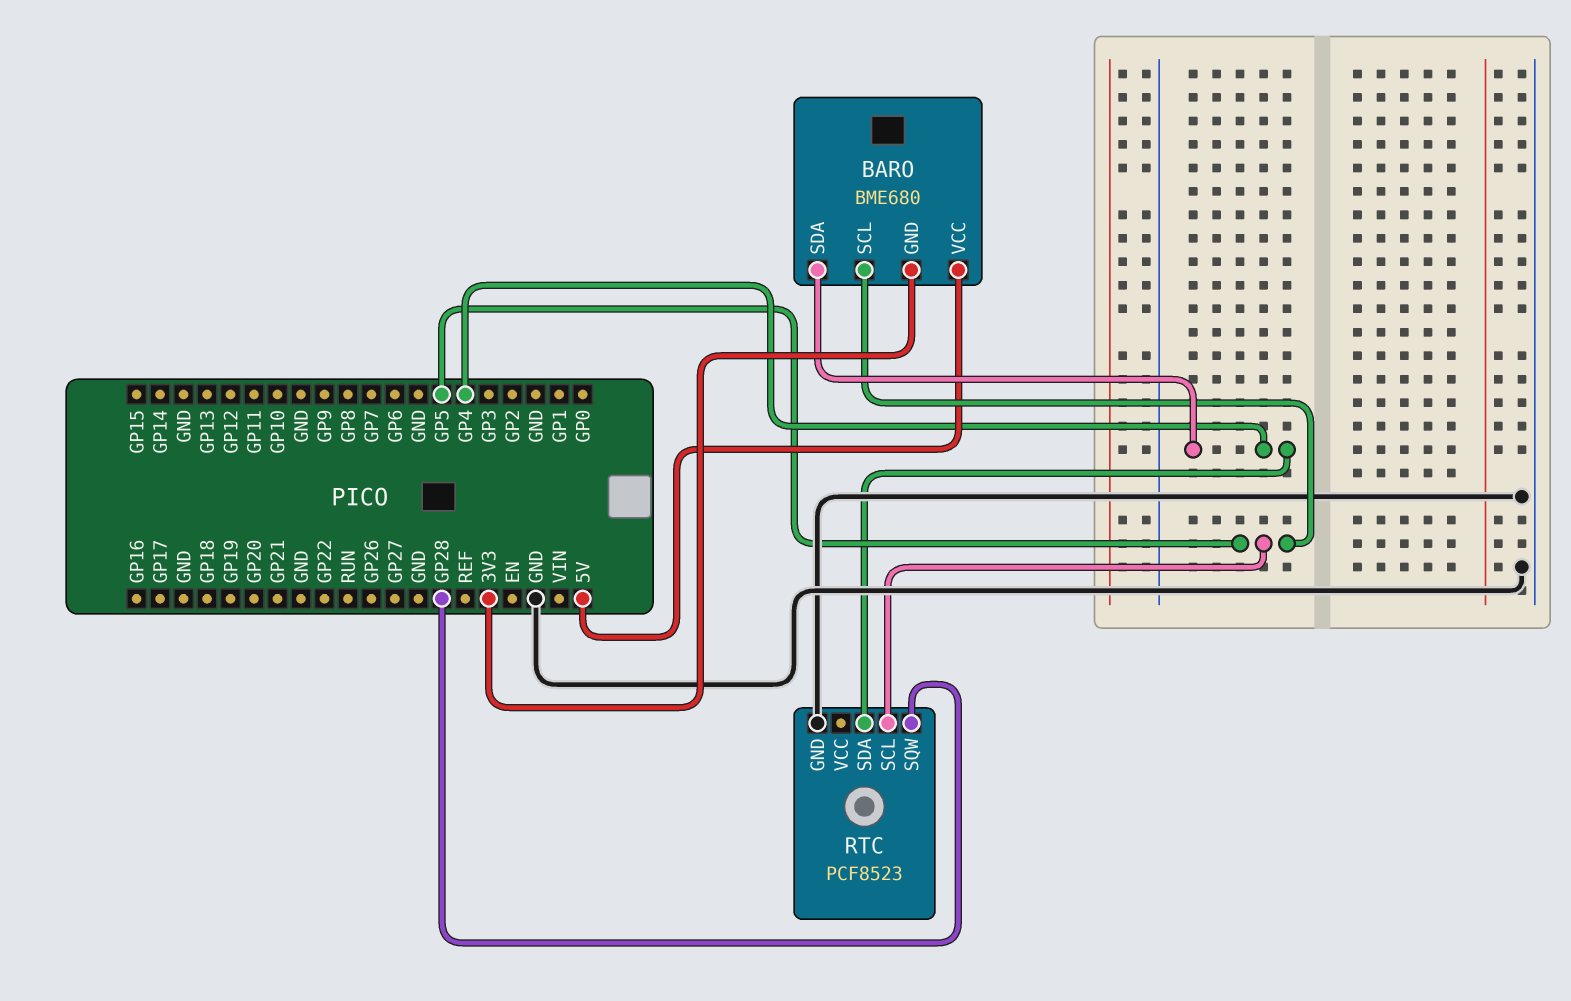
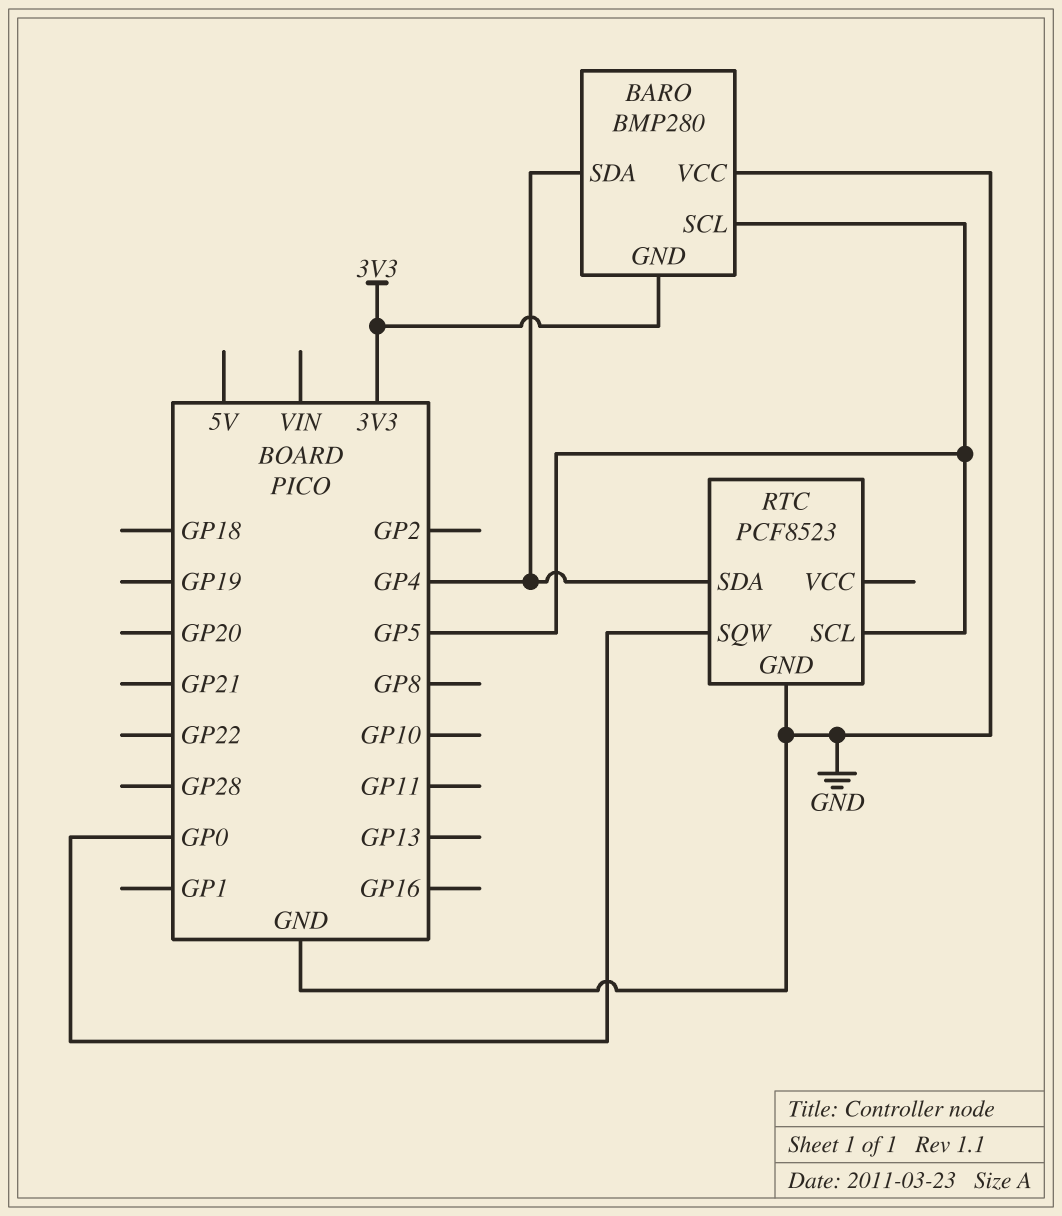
BARO: BME680 -> BMP280
BARO pin VCC: 5V -> GND
RTC pin SQW: GP28 -> GP0

